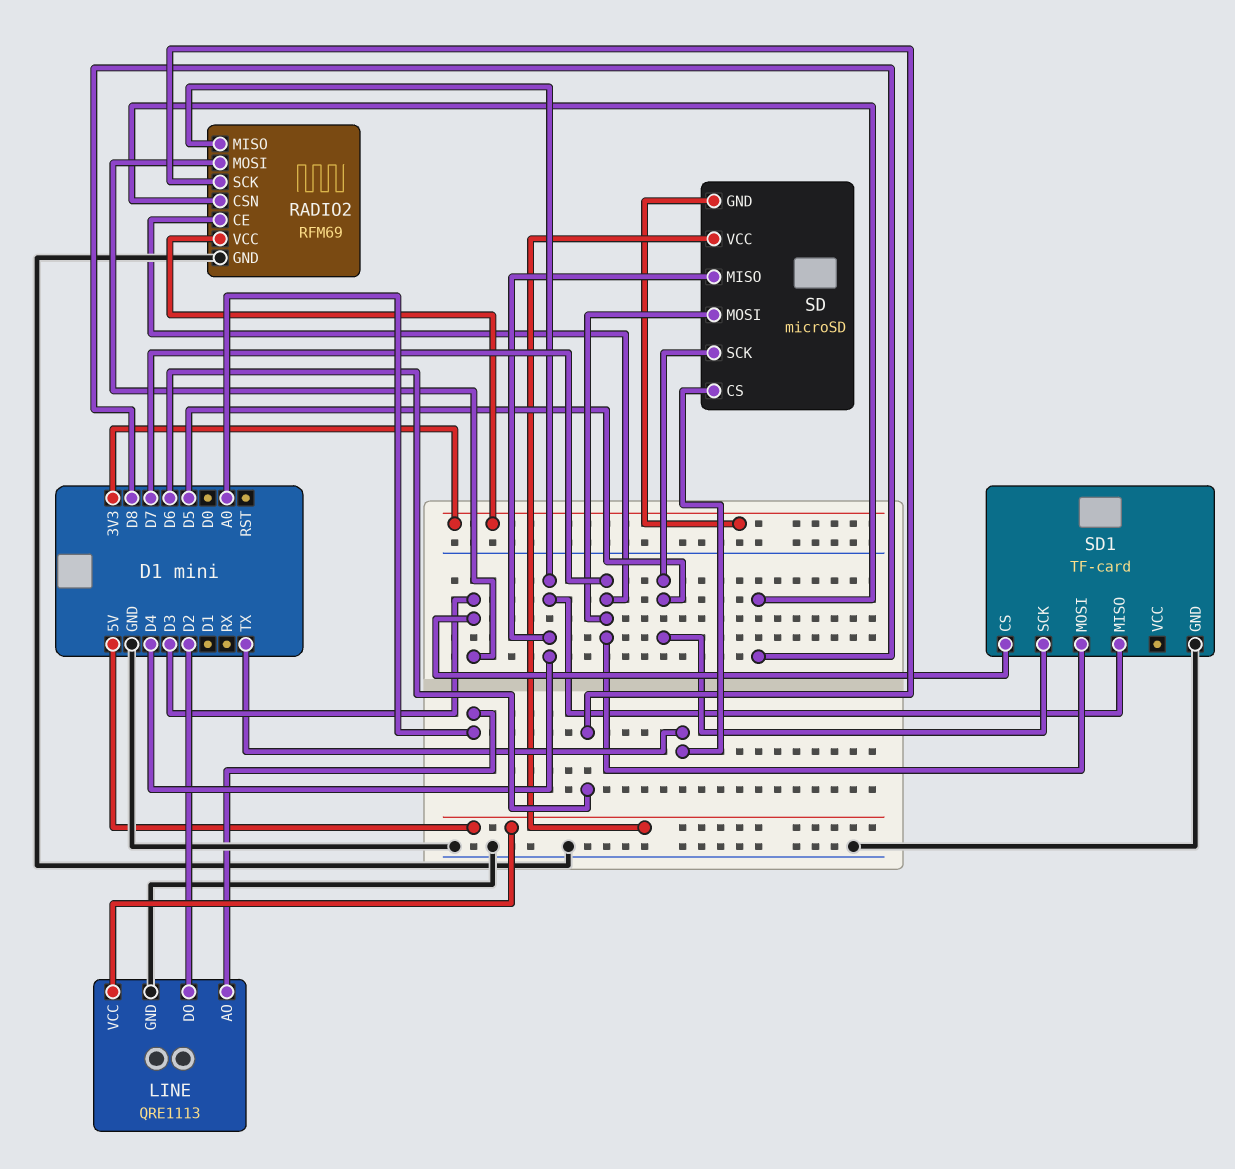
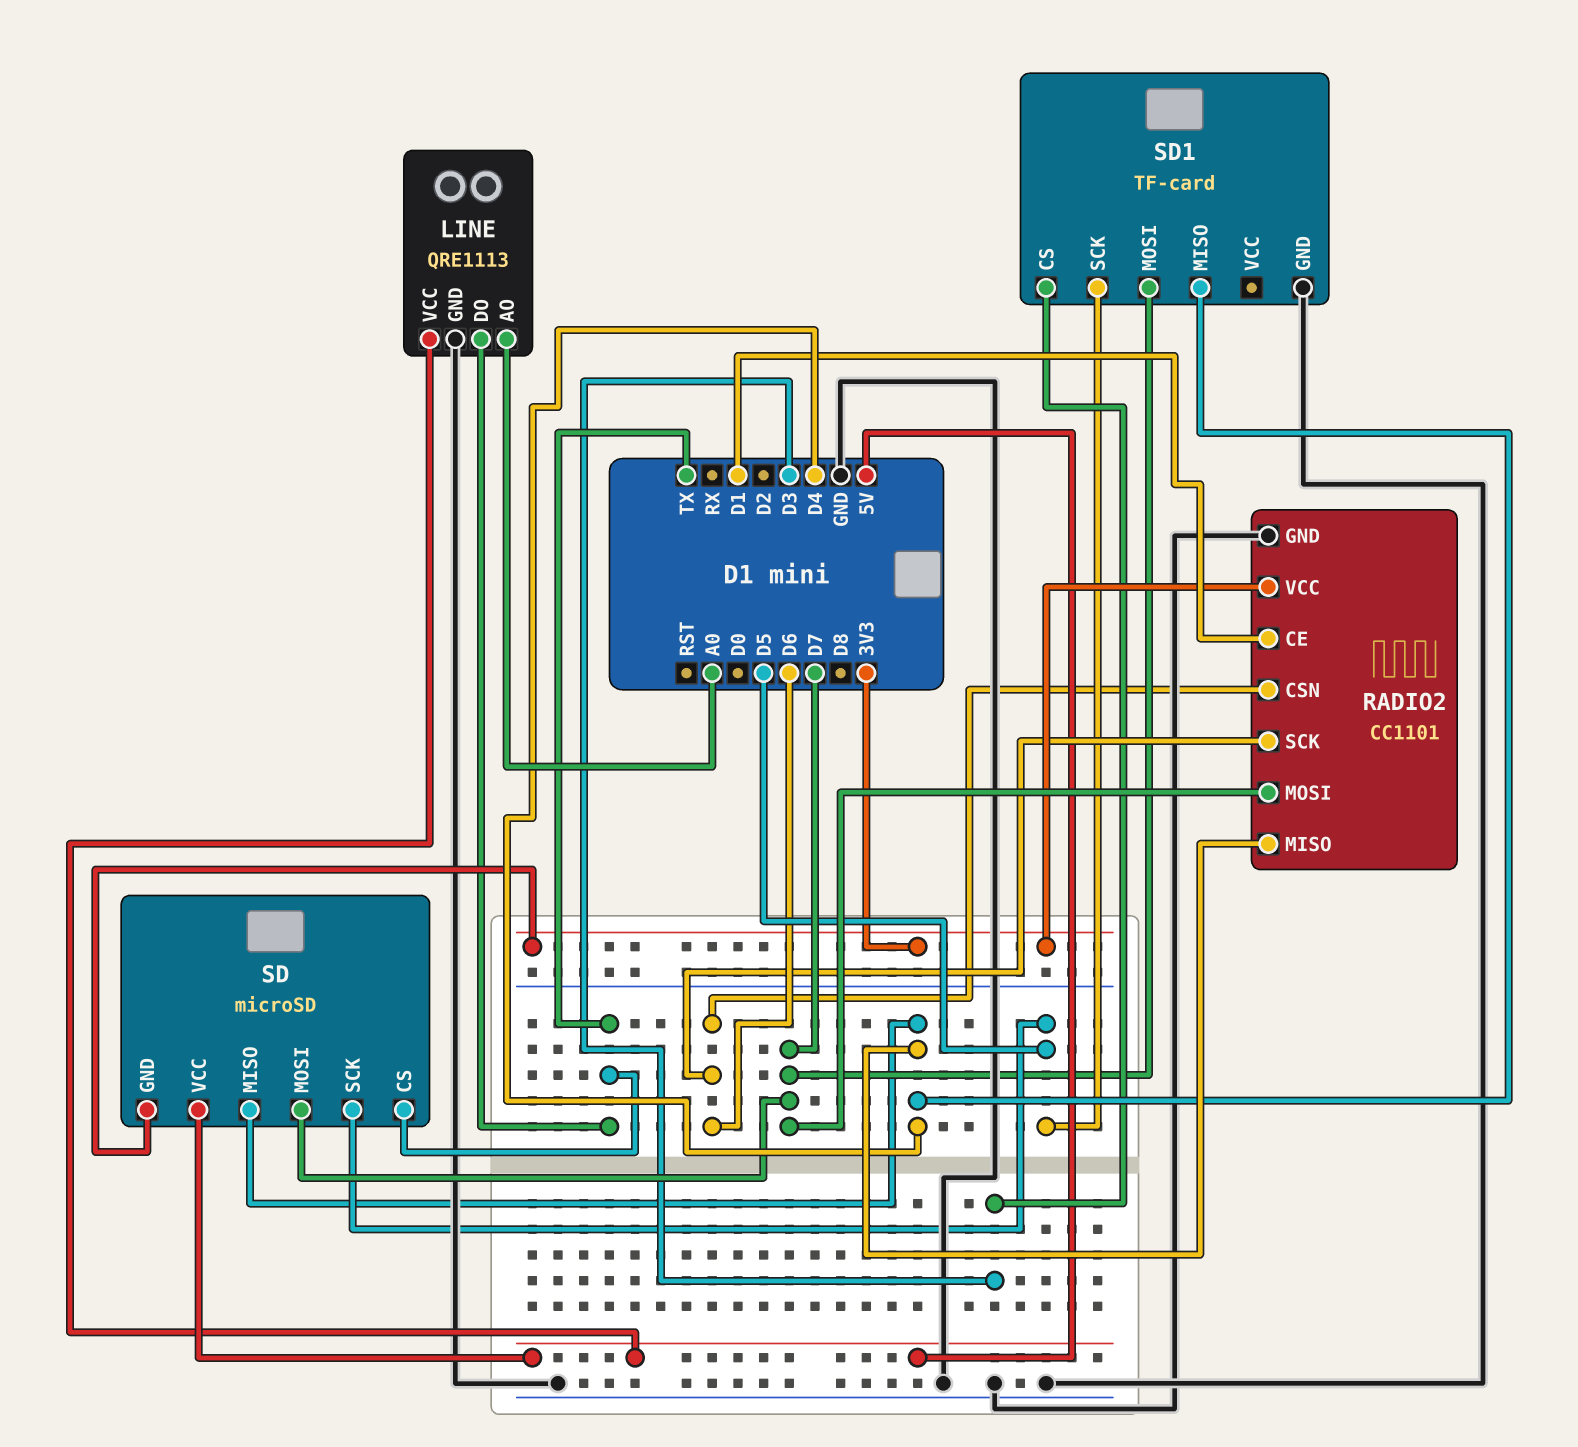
LINE pin DO: D2 -> TX
RADIO2: RFM69 -> CC1101
RADIO2 pin CE: D7 -> D1
RADIO2 pin CSN: D8 -> D6
RADIO2 pin MOSI: D3 -> D7

